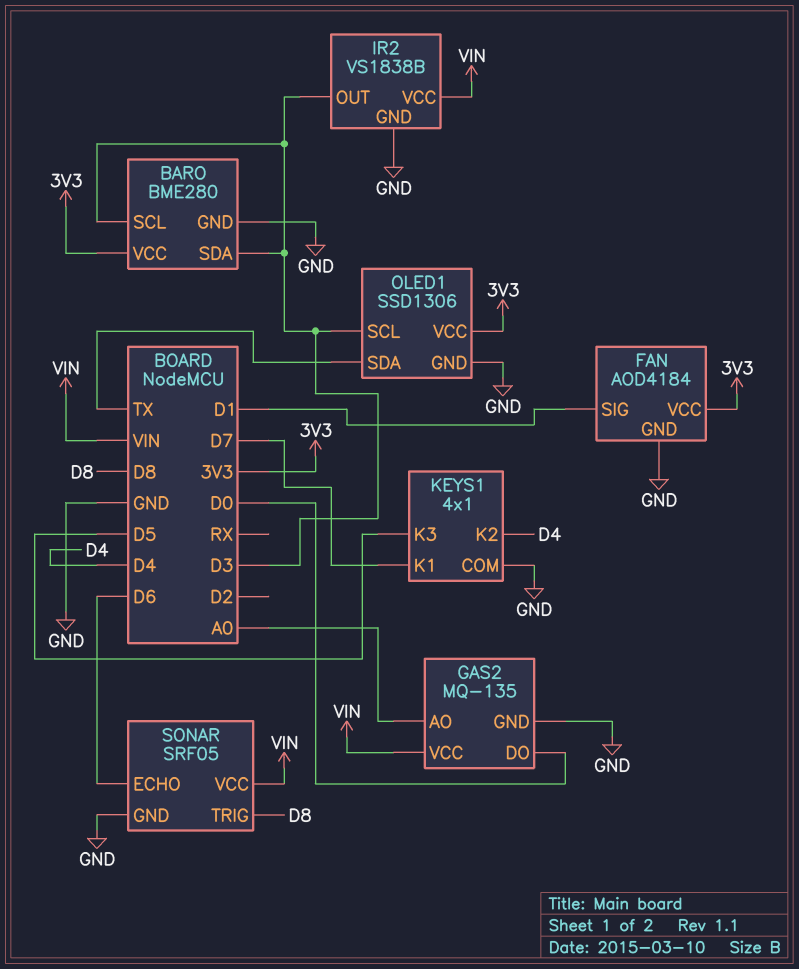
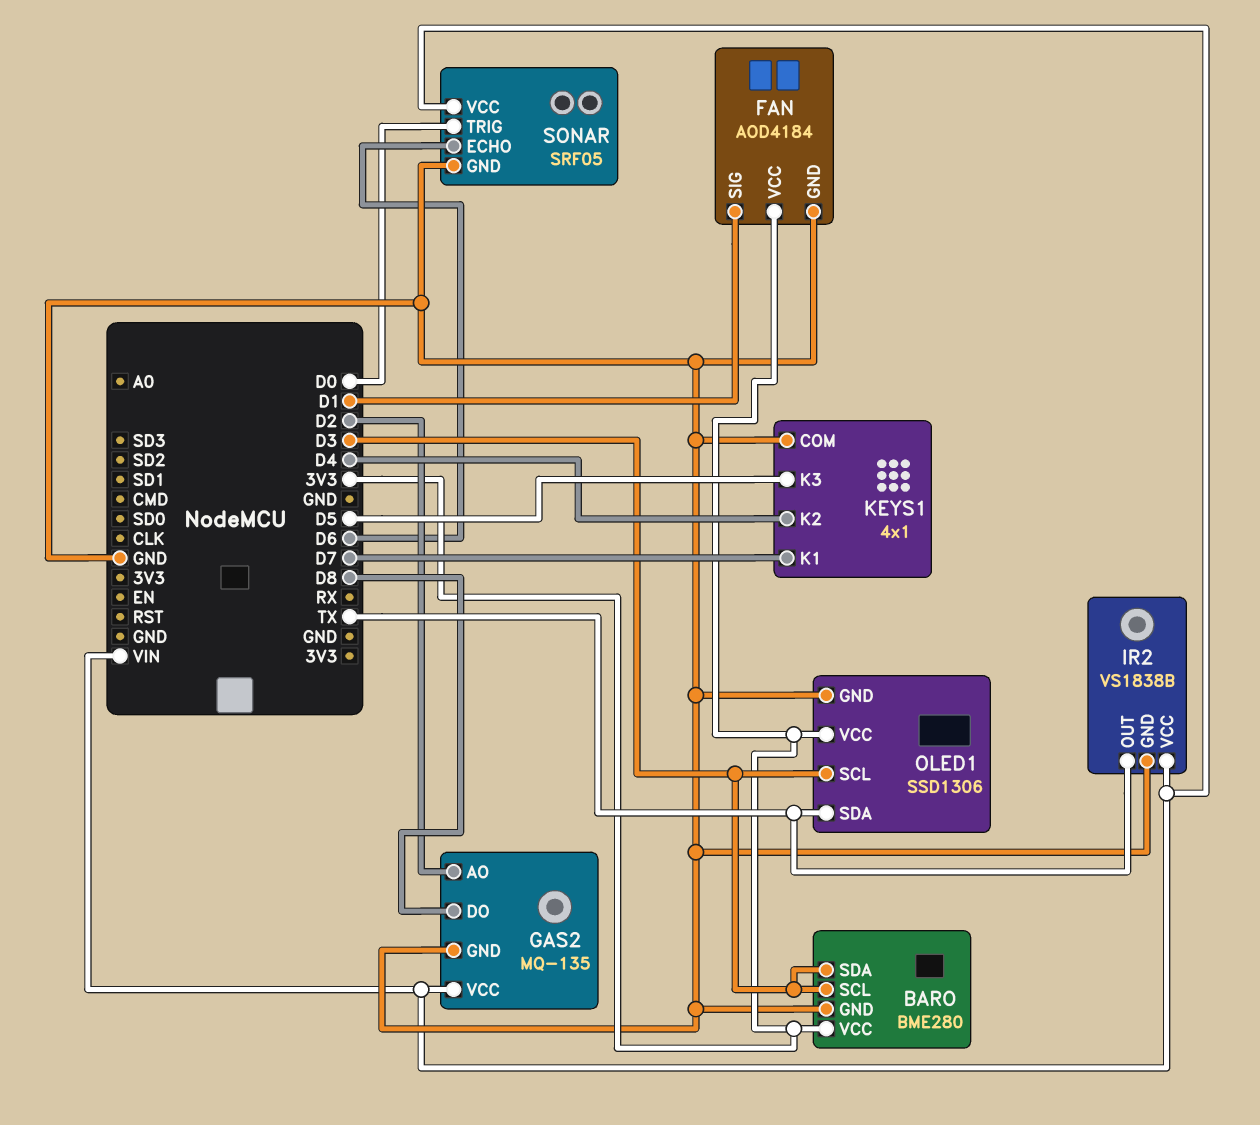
GAS2 pin AO: A0 -> D2
GAS2 pin DO: D0 -> D8
IR2 pin OUT: D3 -> TX
SONAR pin TRIG: D8 -> D0

